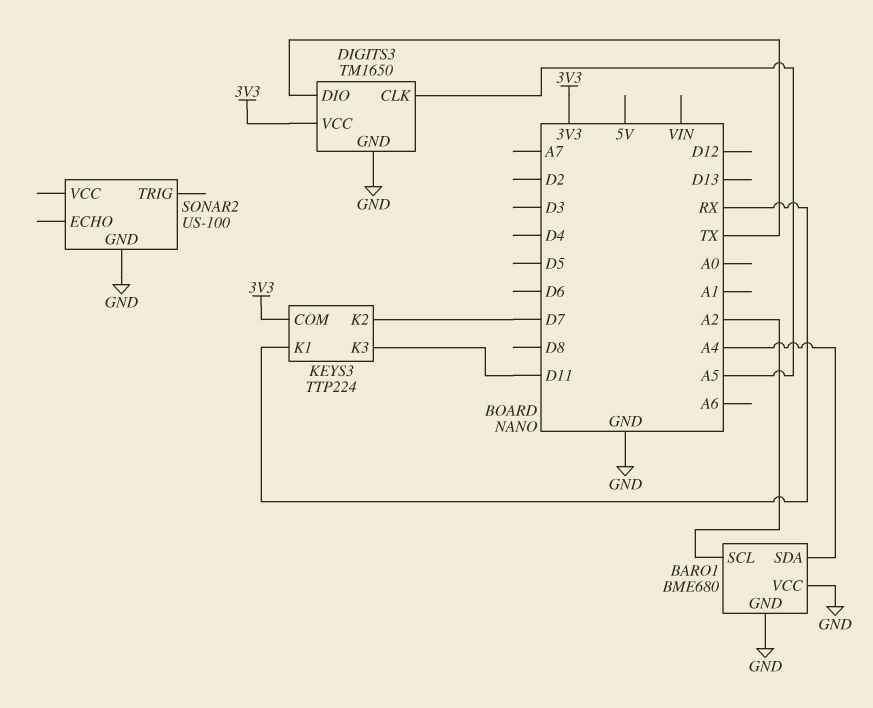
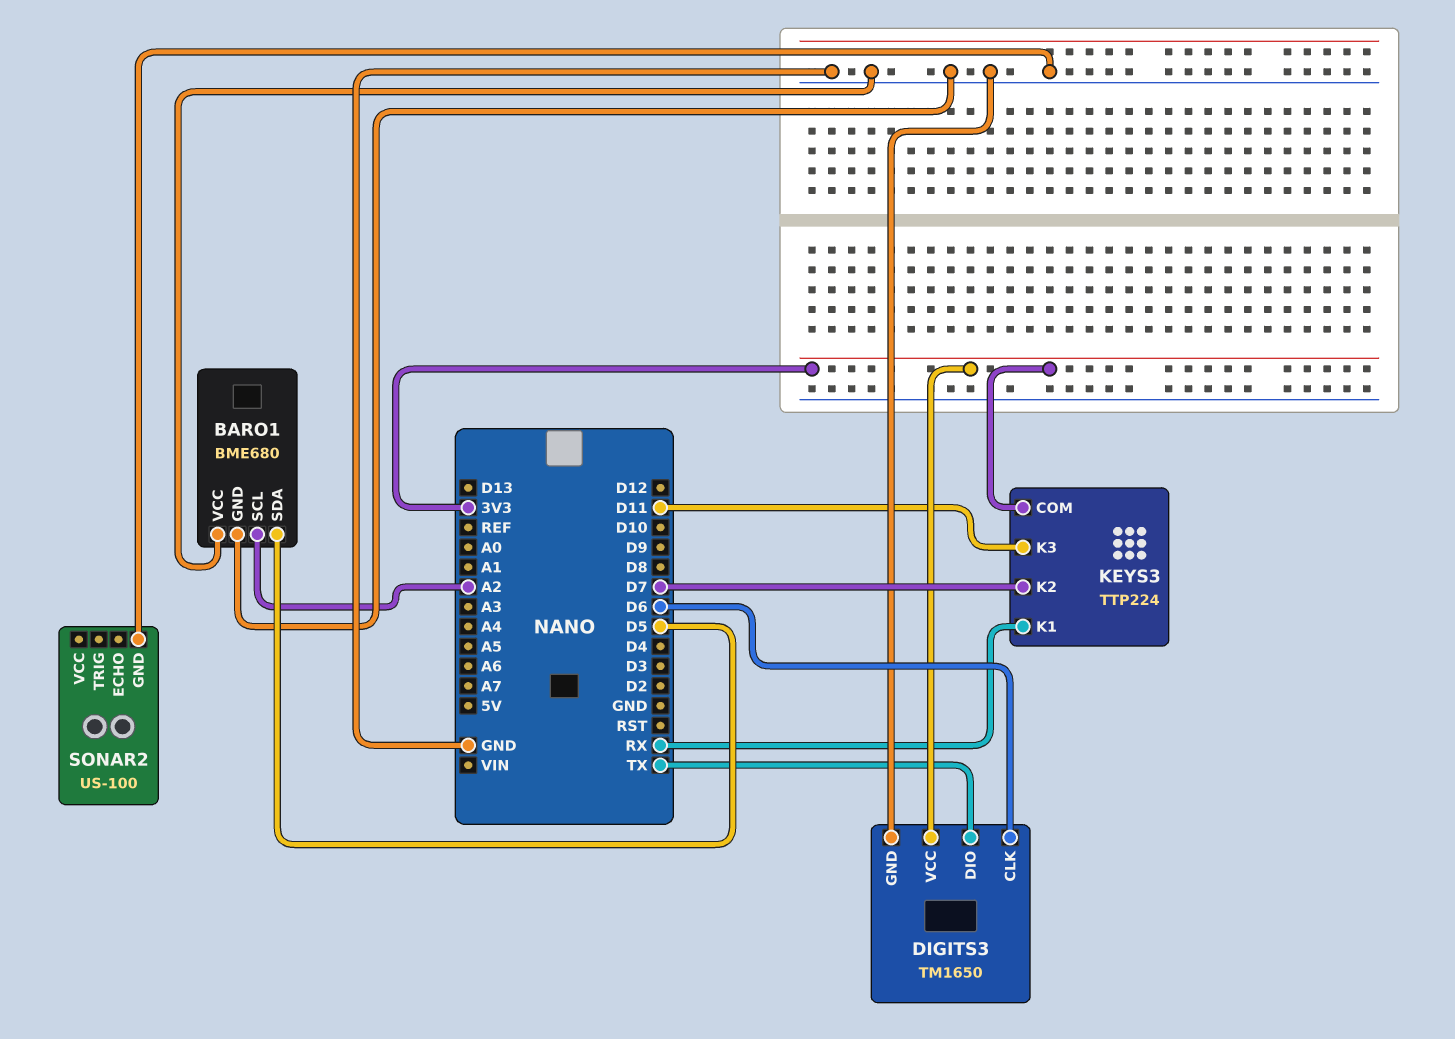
BARO1 pin SDA: A4 -> D5
DIGITS3 pin CLK: A5 -> D6

